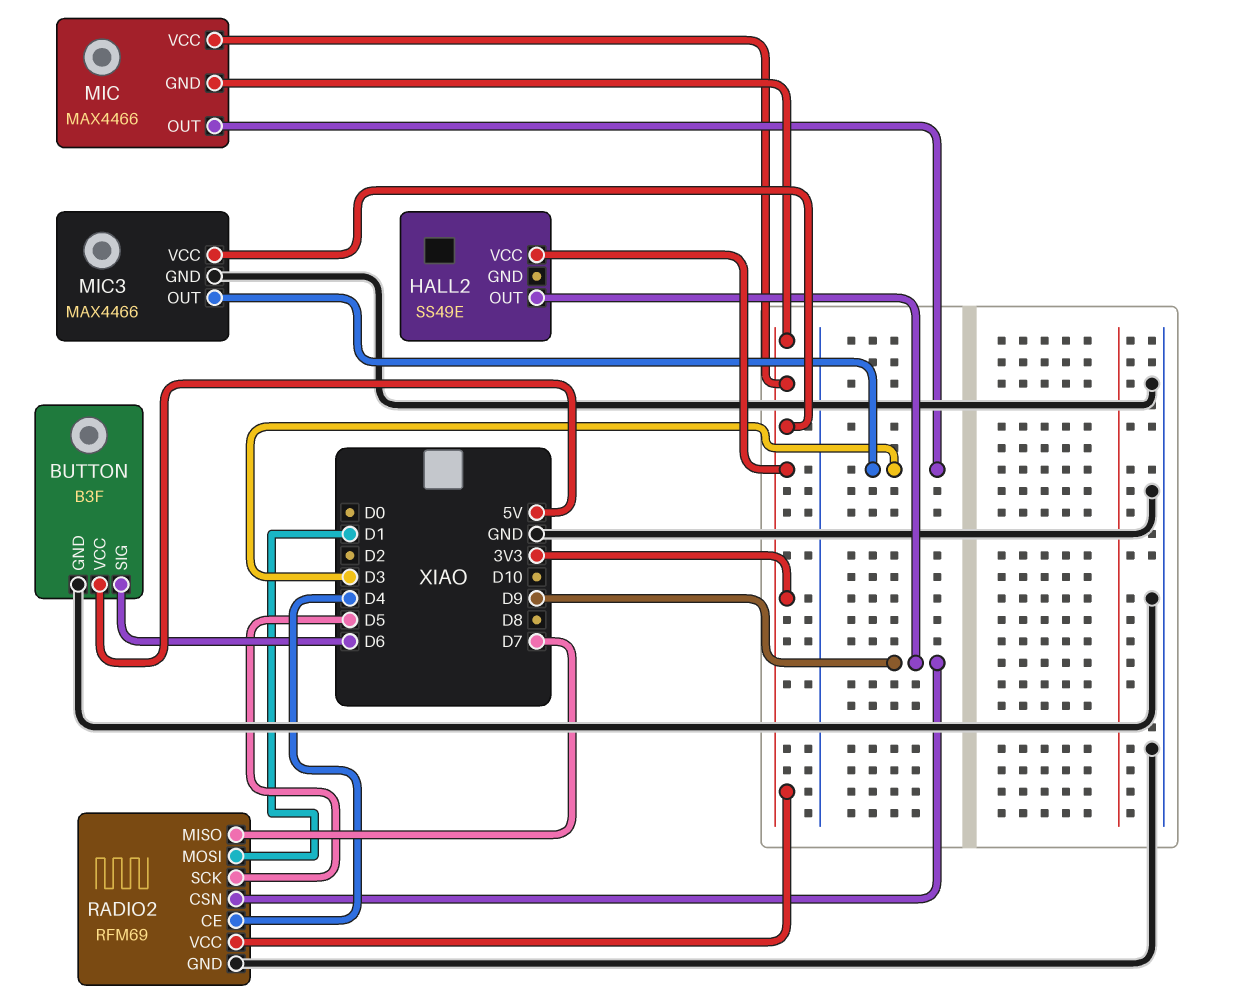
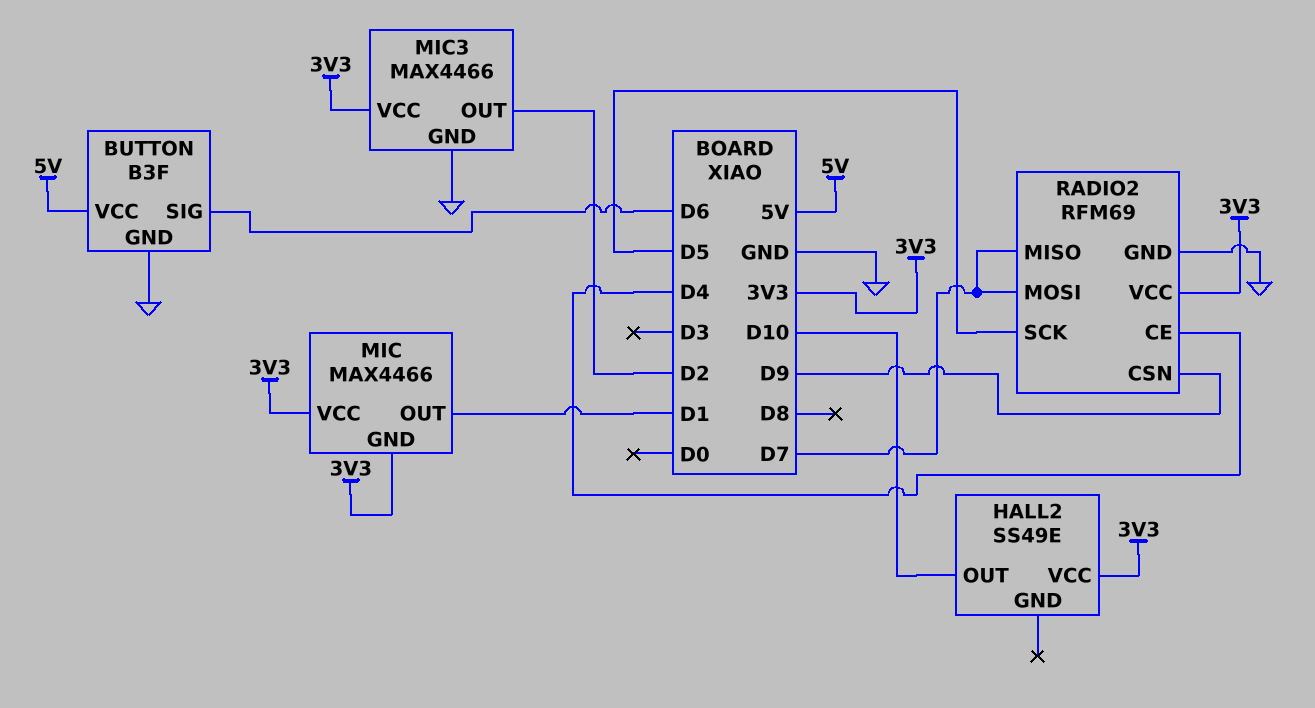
HALL2 pin OUT: D9 -> D10
MIC pin OUT: D3 -> D1
MIC3 pin OUT: D3 -> D2
RADIO2 pin MOSI: D1 -> D7

